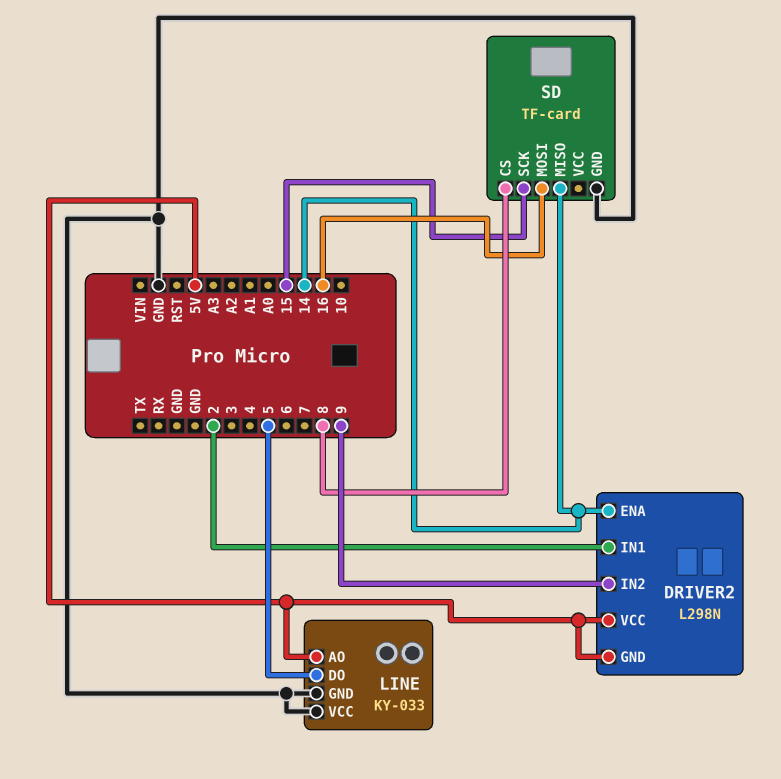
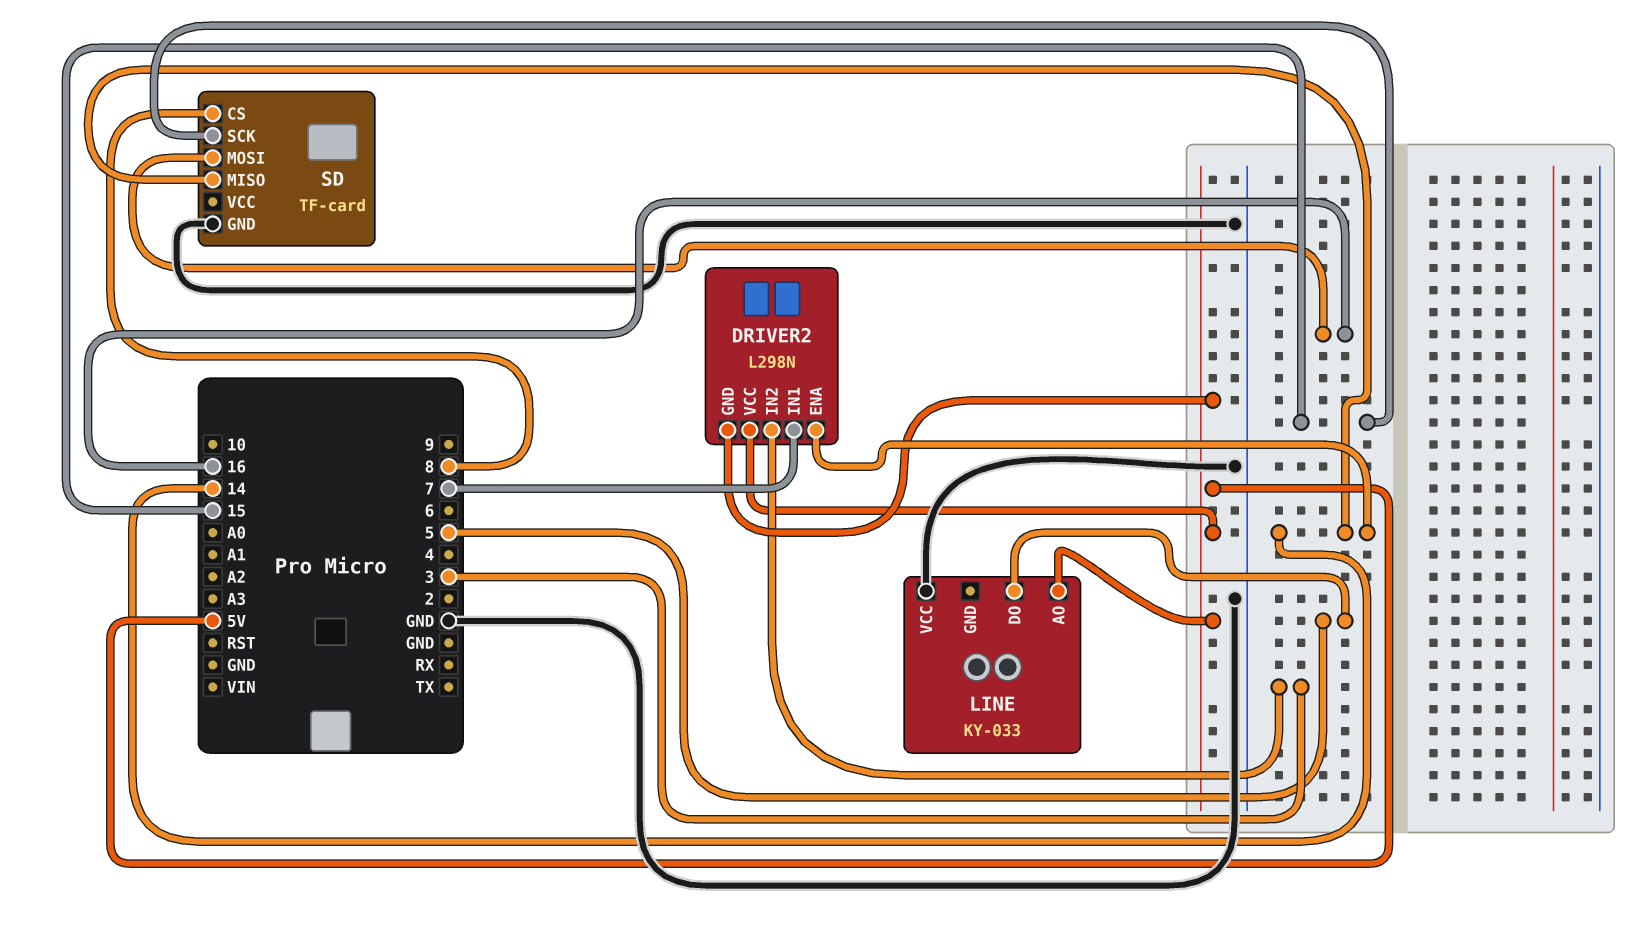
DRIVER2 pin IN1: 2 -> 7
DRIVER2 pin IN2: 9 -> 3
LINE pin GND: GND -> none

